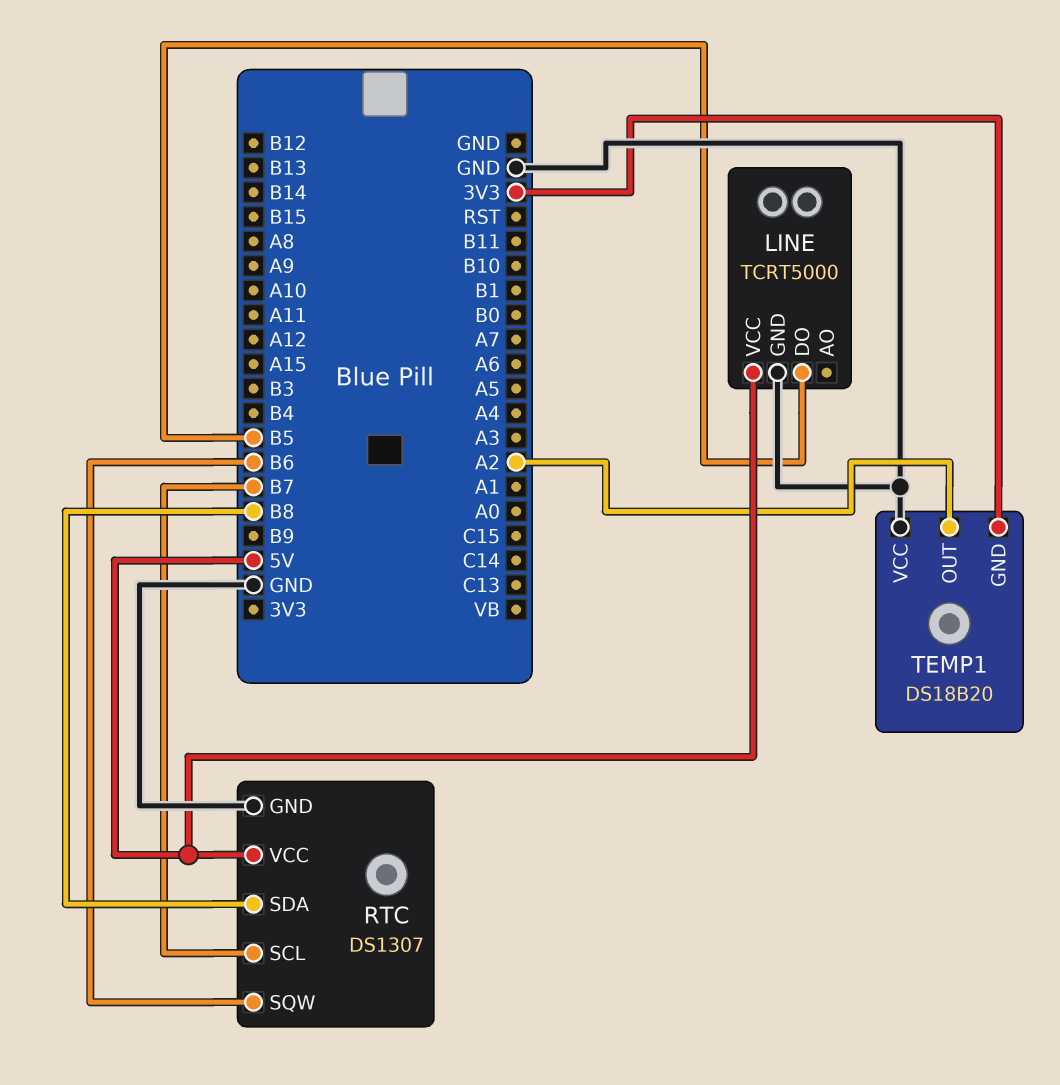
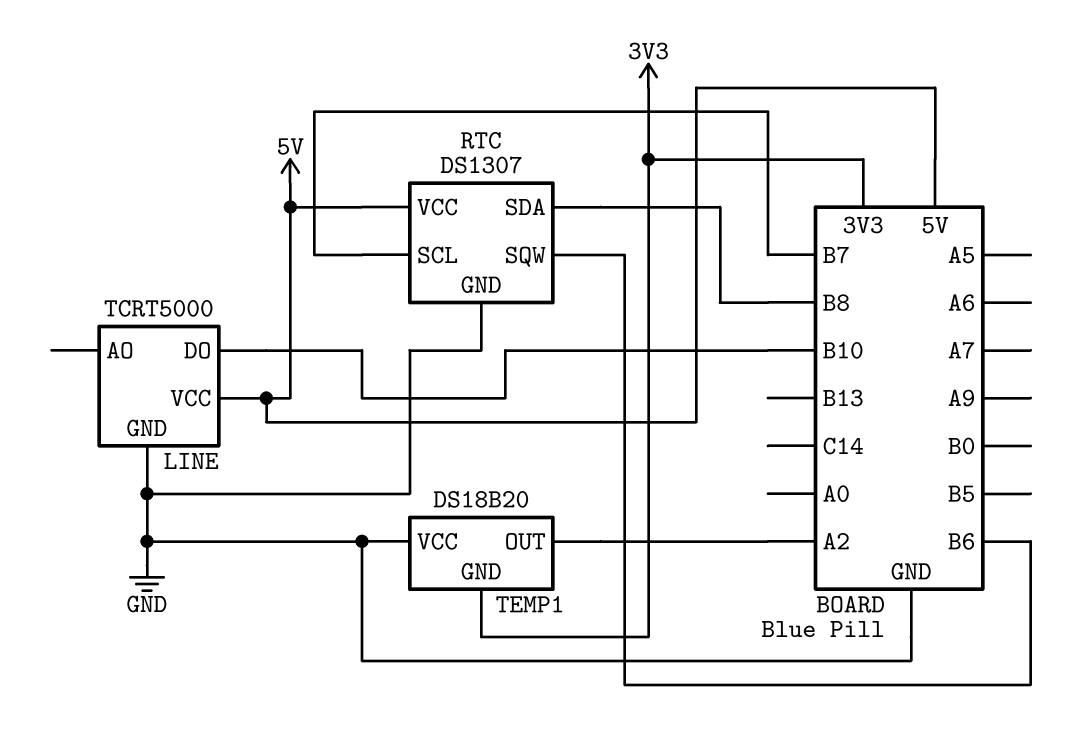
LINE pin DO: B5 -> B10

